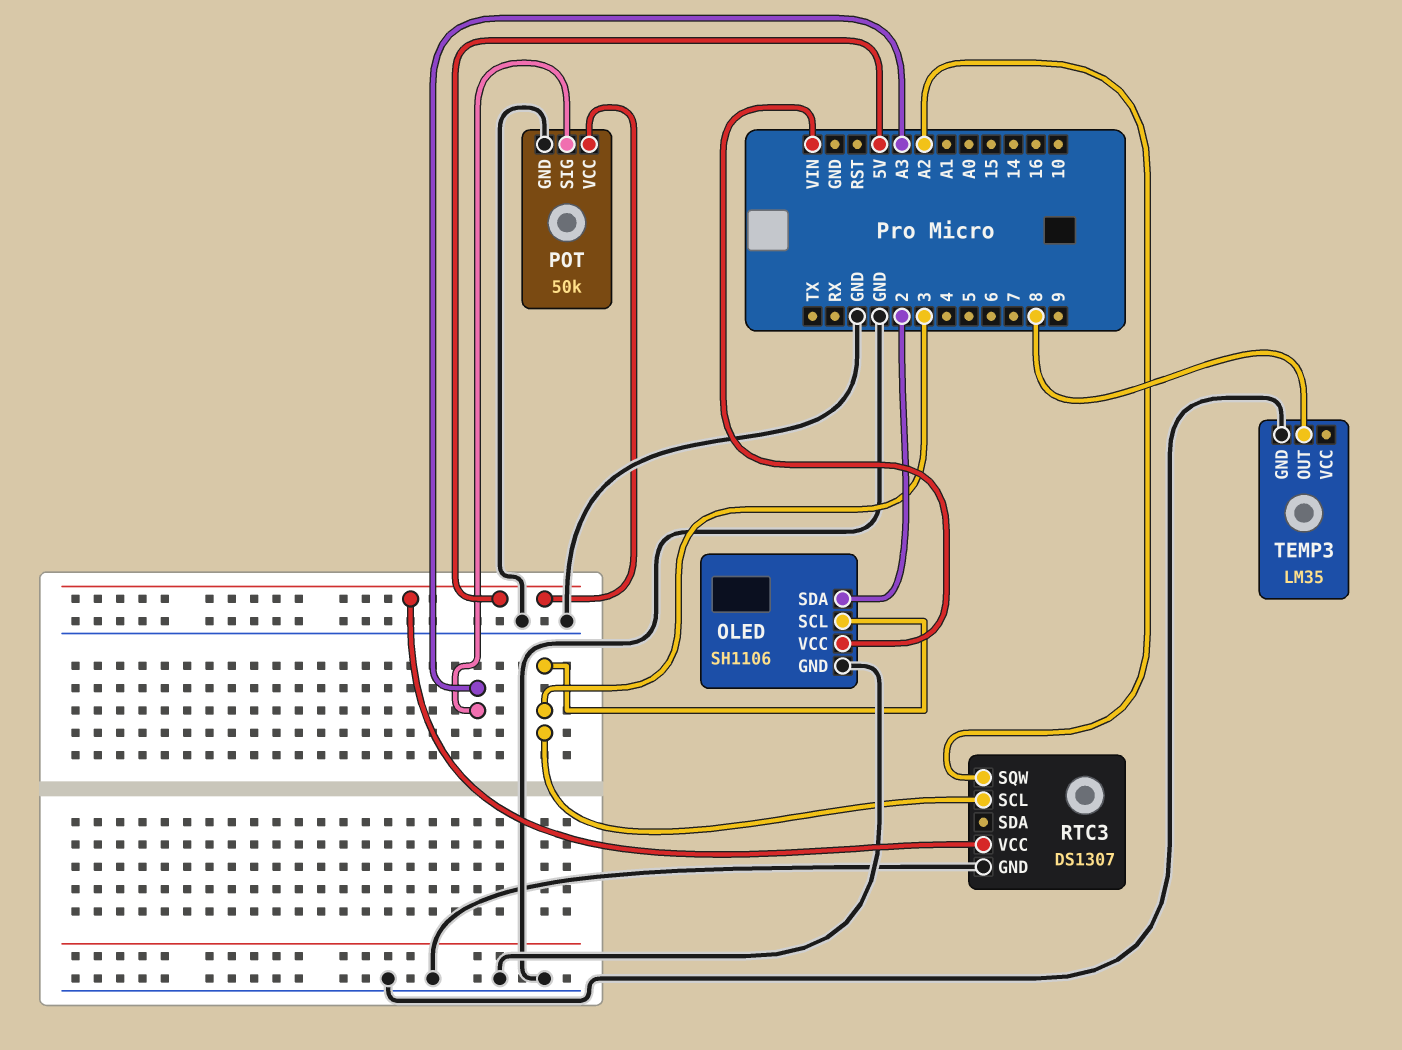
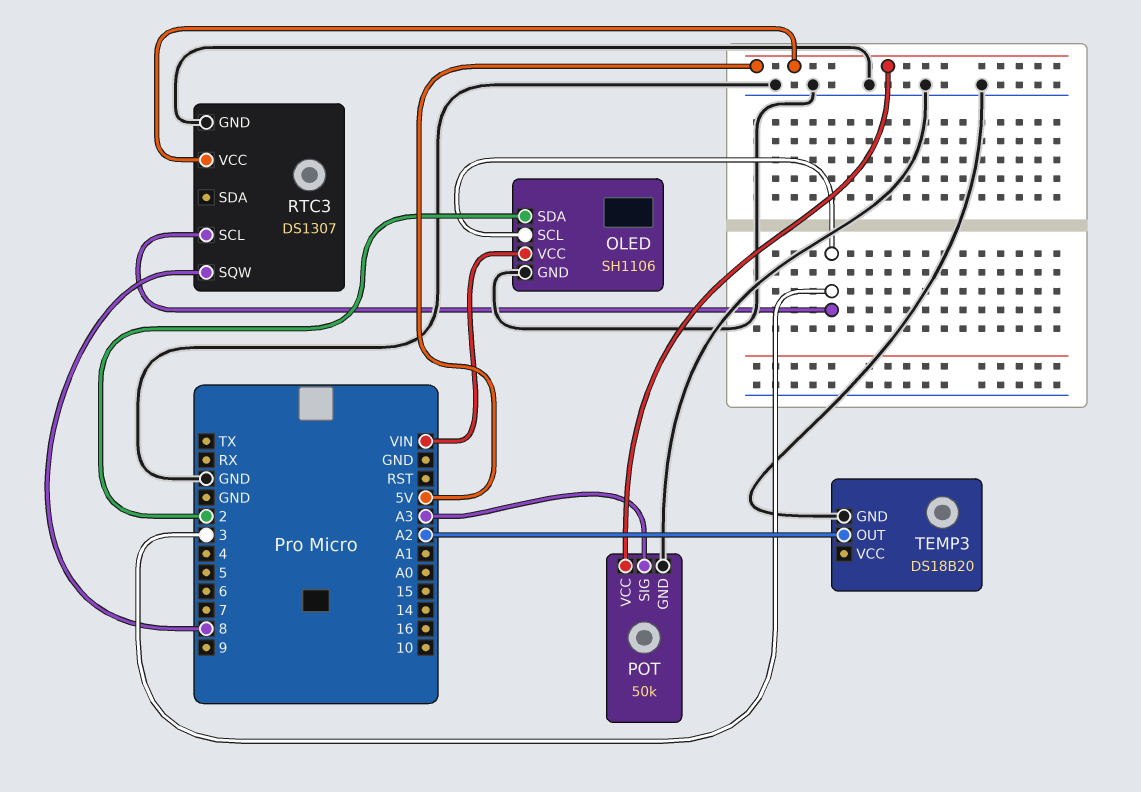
RTC3 pin SQW: A2 -> 8
TEMP3: LM35 -> DS18B20
TEMP3 pin OUT: 8 -> A2

